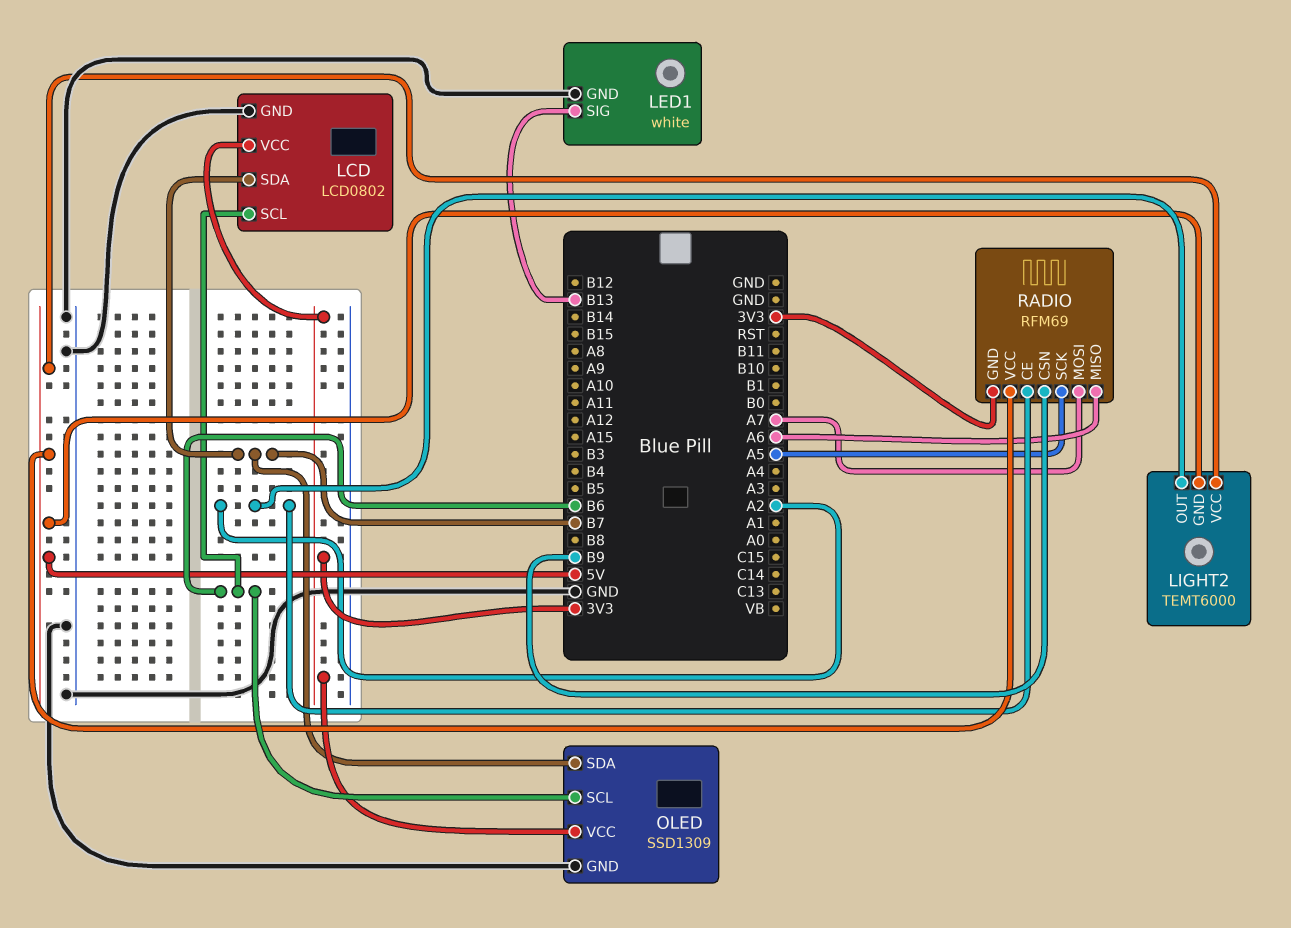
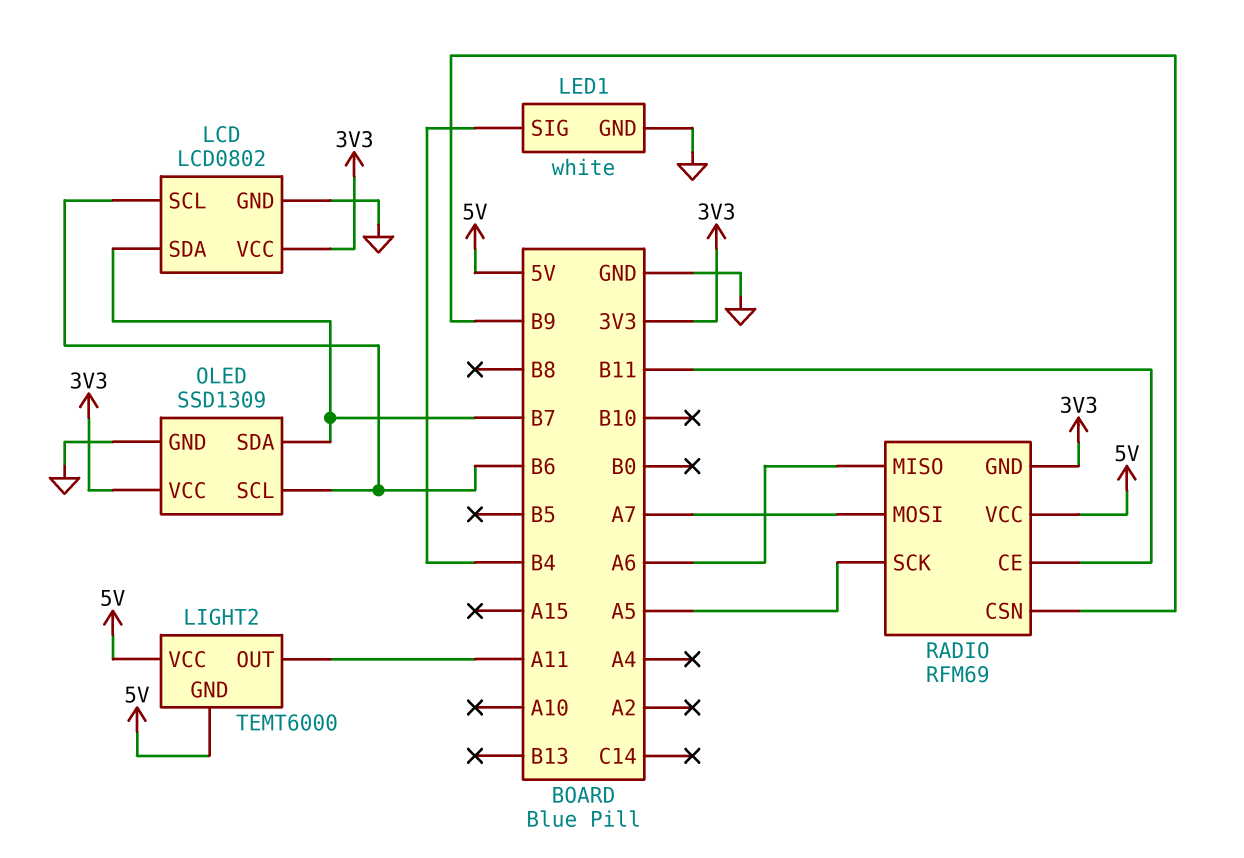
LED1 pin SIG: B13 -> B4
LIGHT2 pin OUT: A2 -> A11
RADIO pin CE: A2 -> B11

